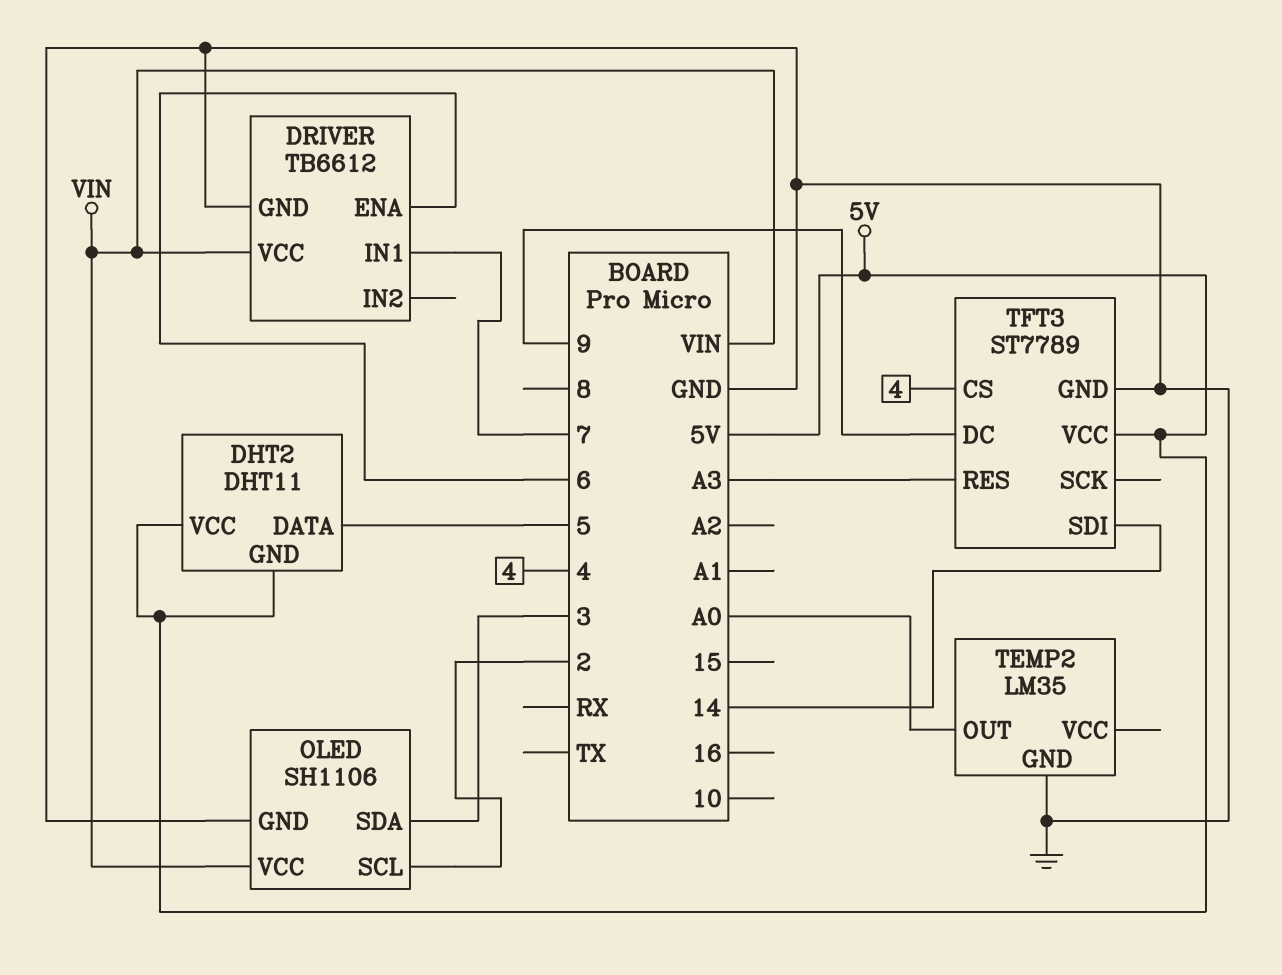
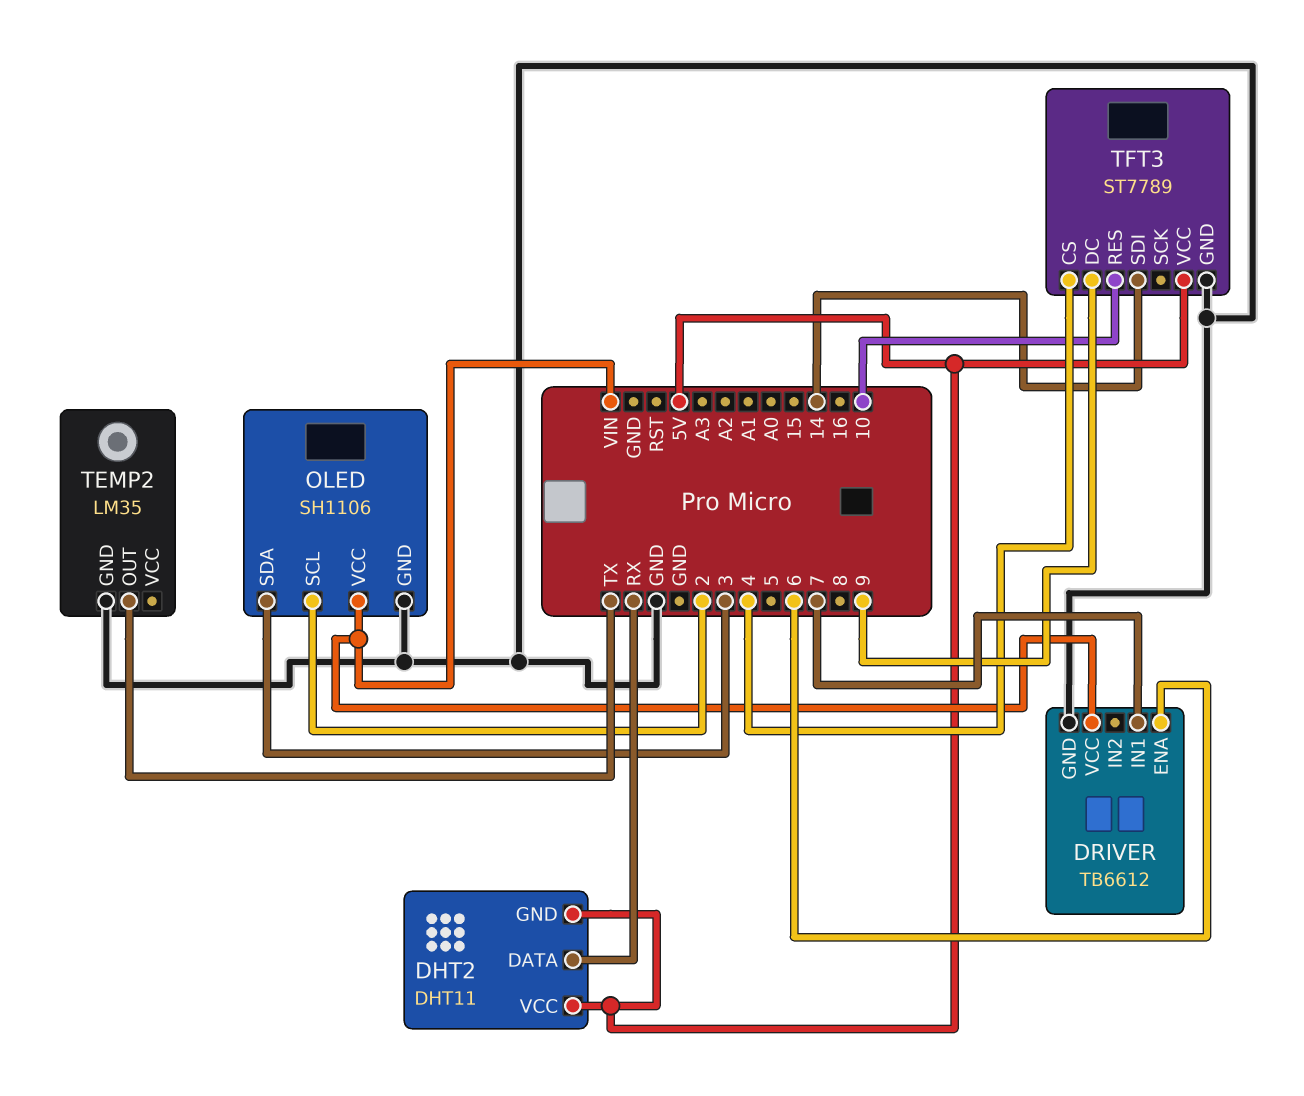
DHT2 pin DATA: 5 -> RX
TEMP2 pin OUT: A0 -> TX
TFT3 pin RES: A3 -> 10

